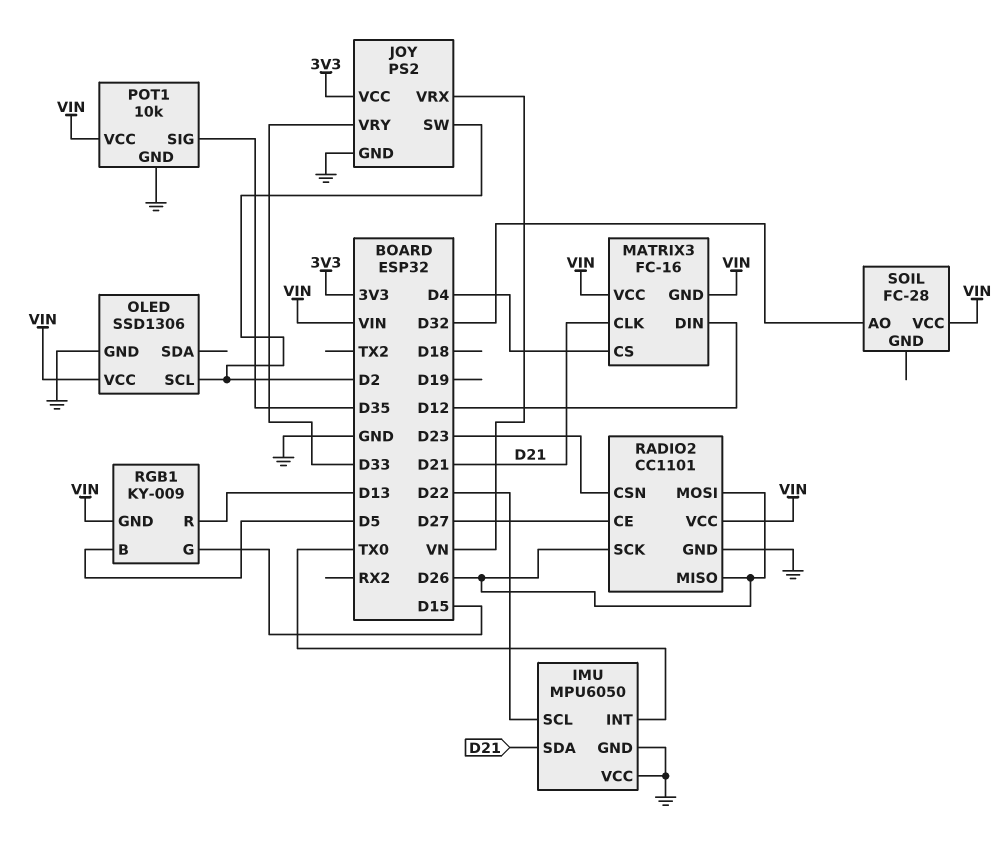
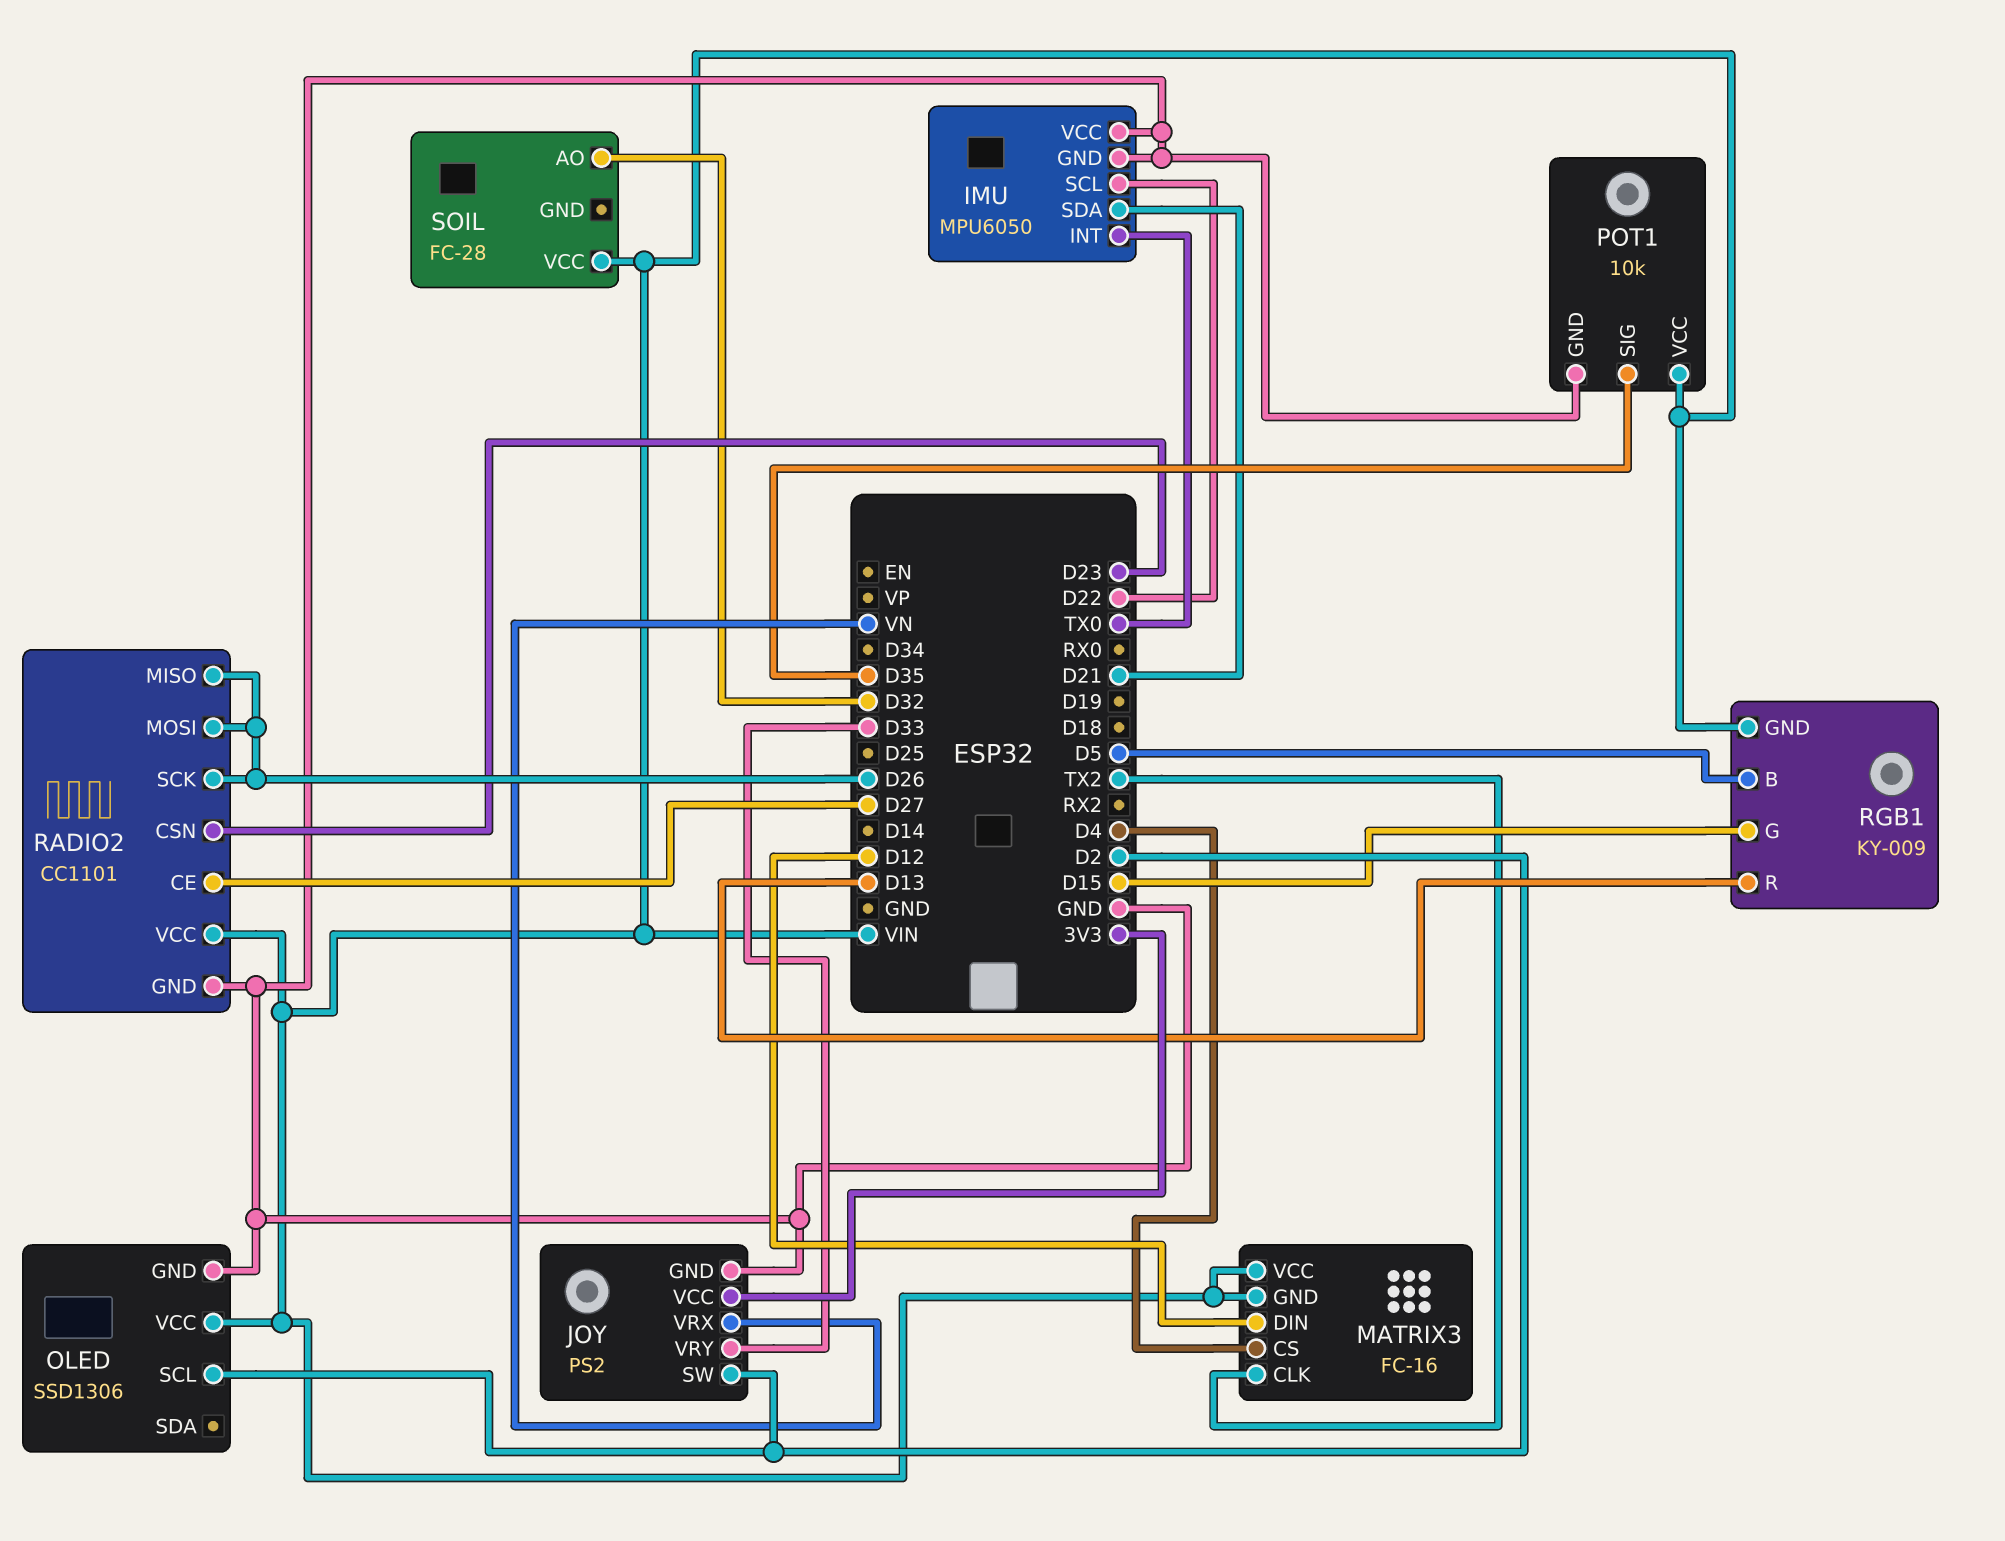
MATRIX3 pin CLK: D21 -> TX2

